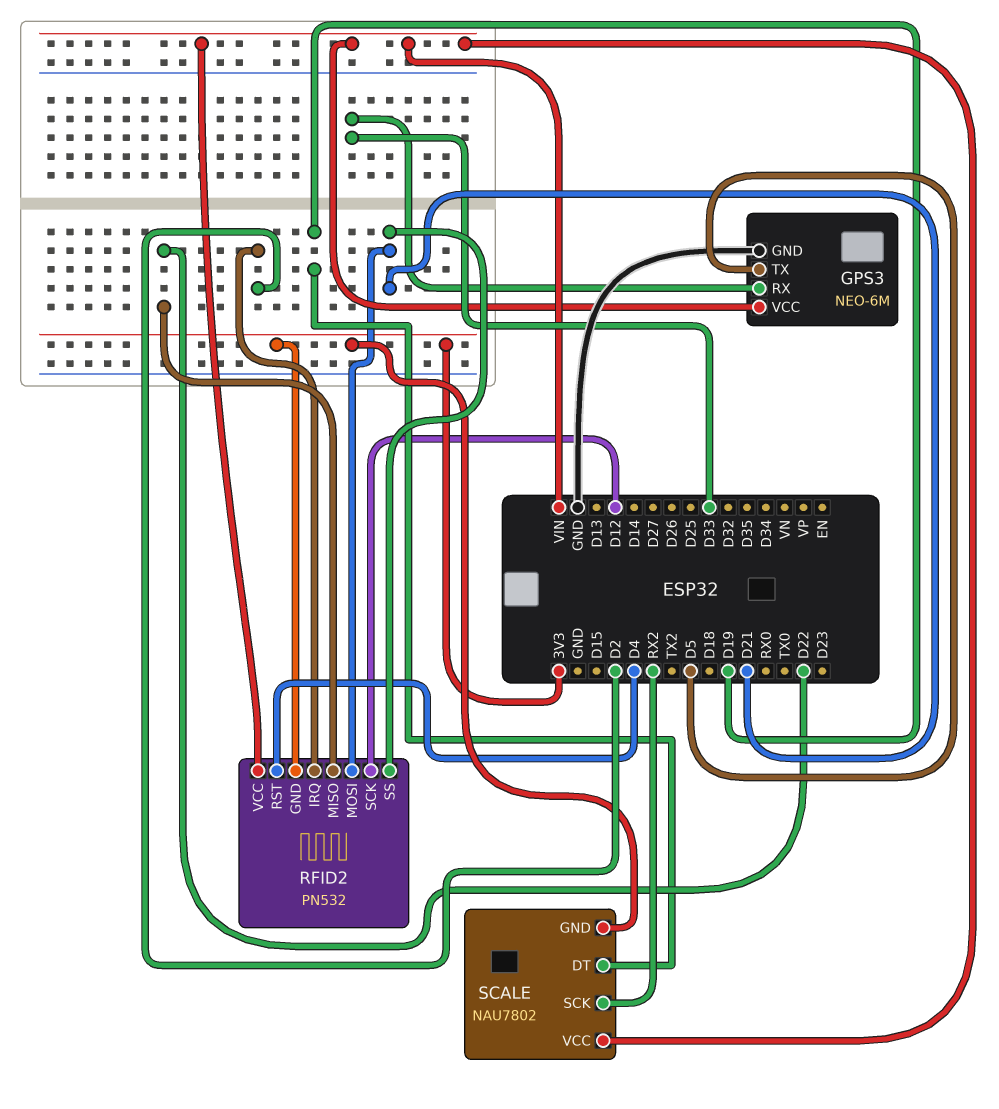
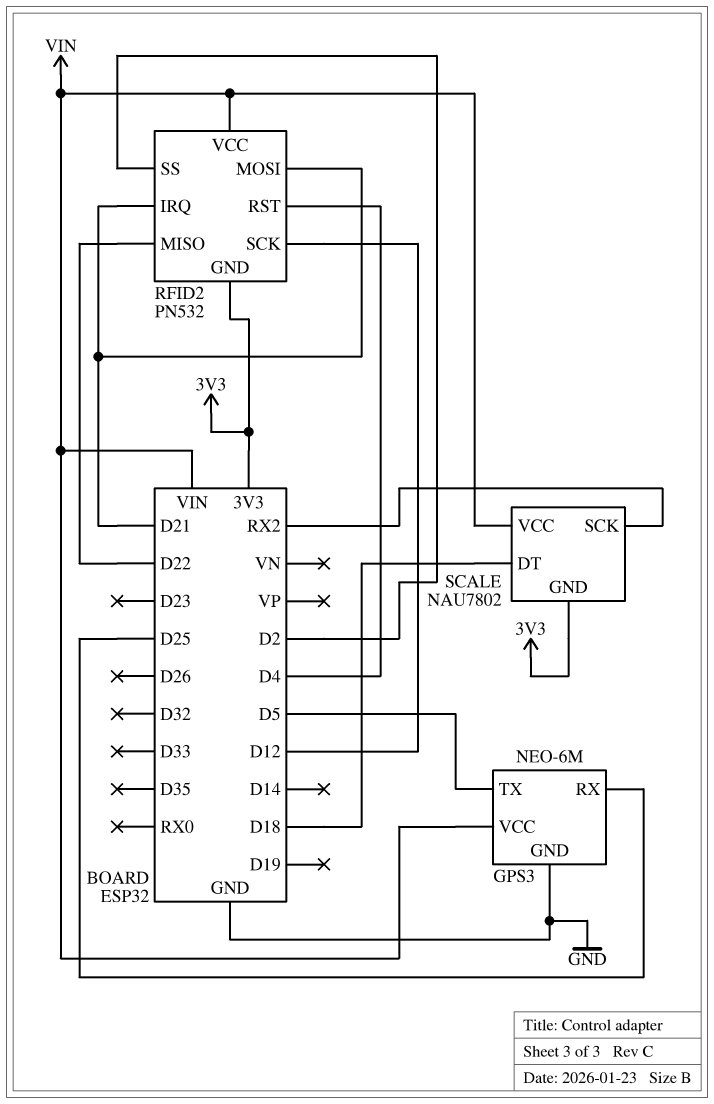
GPS3 pin RX: D33 -> D25
RFID2 pin IRQ: D2 -> D21
RFID2 pin SS: D21 -> D2
SCALE pin DT: D19 -> D18

